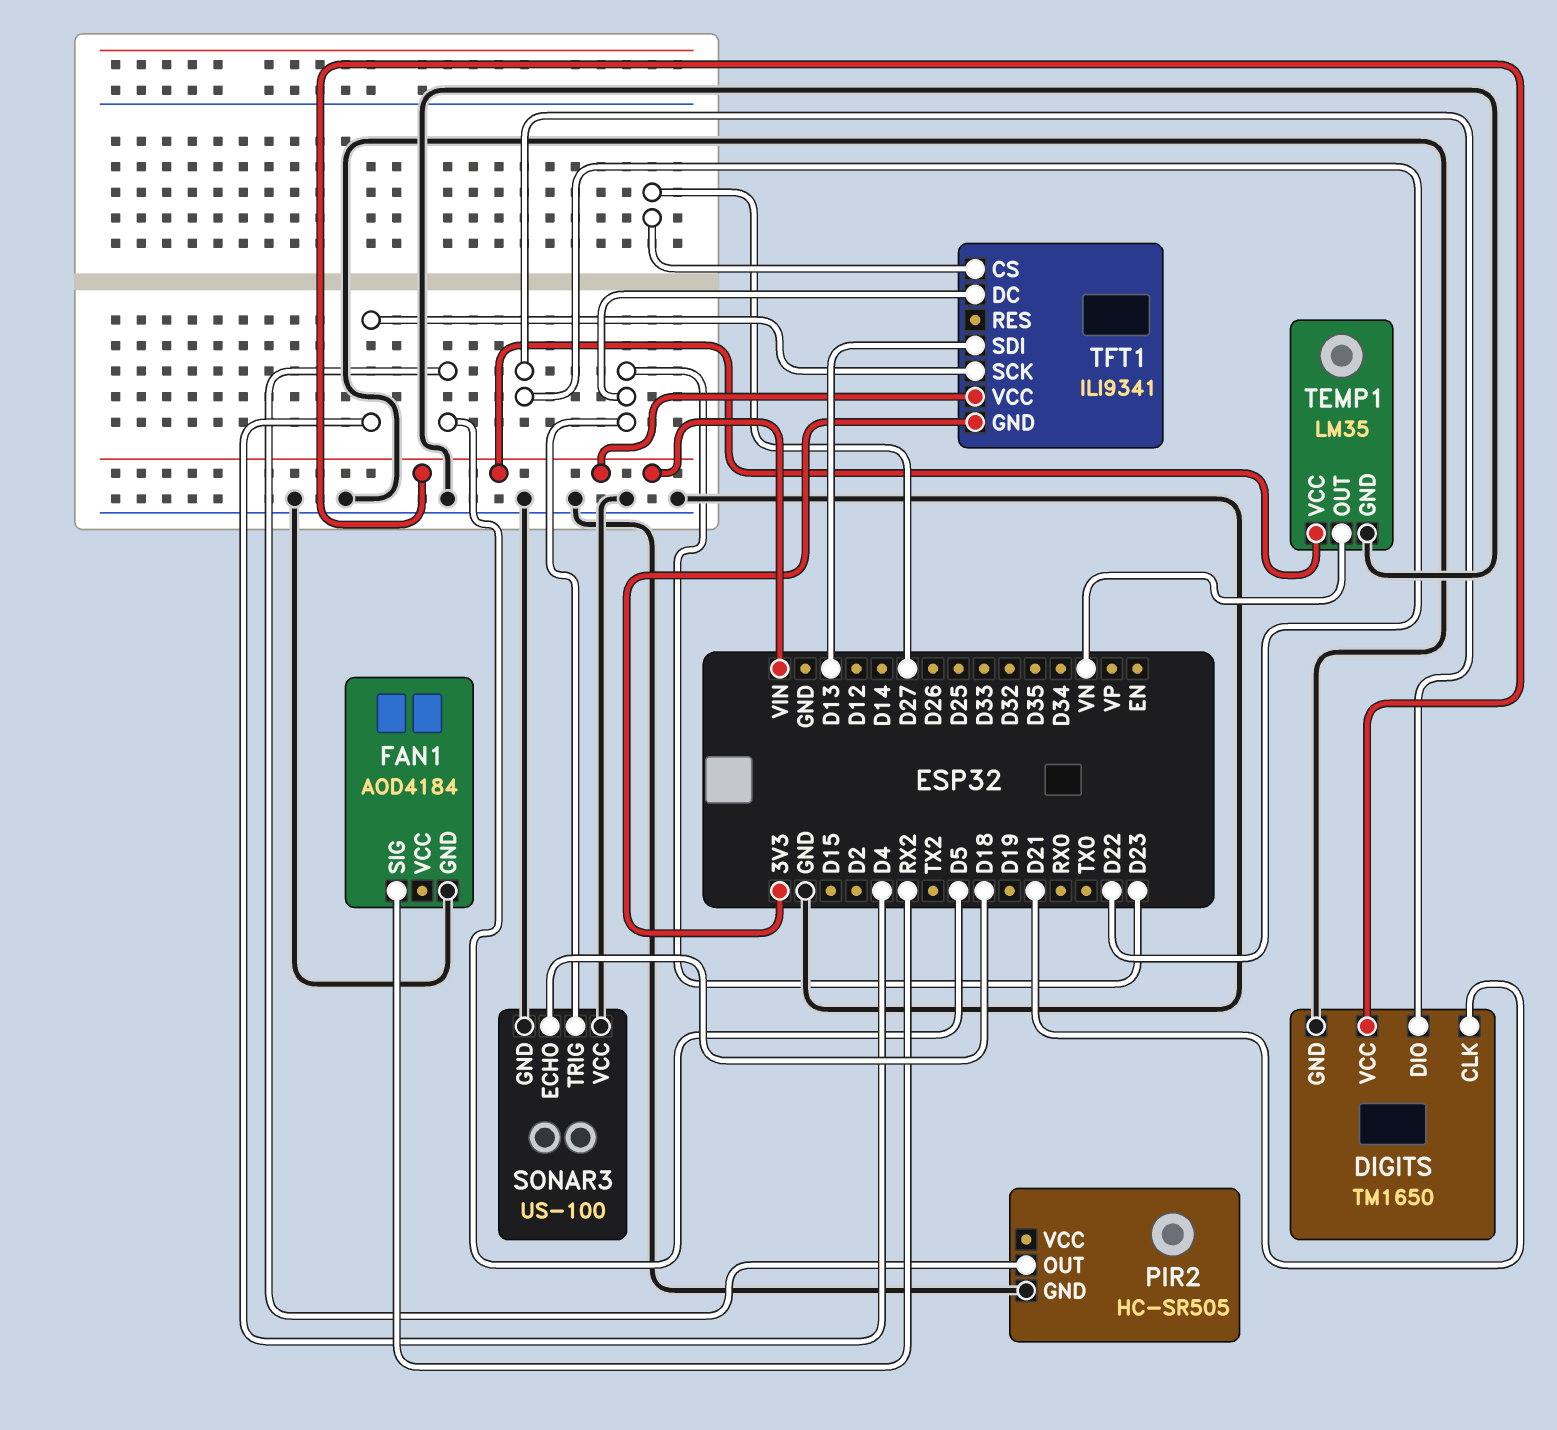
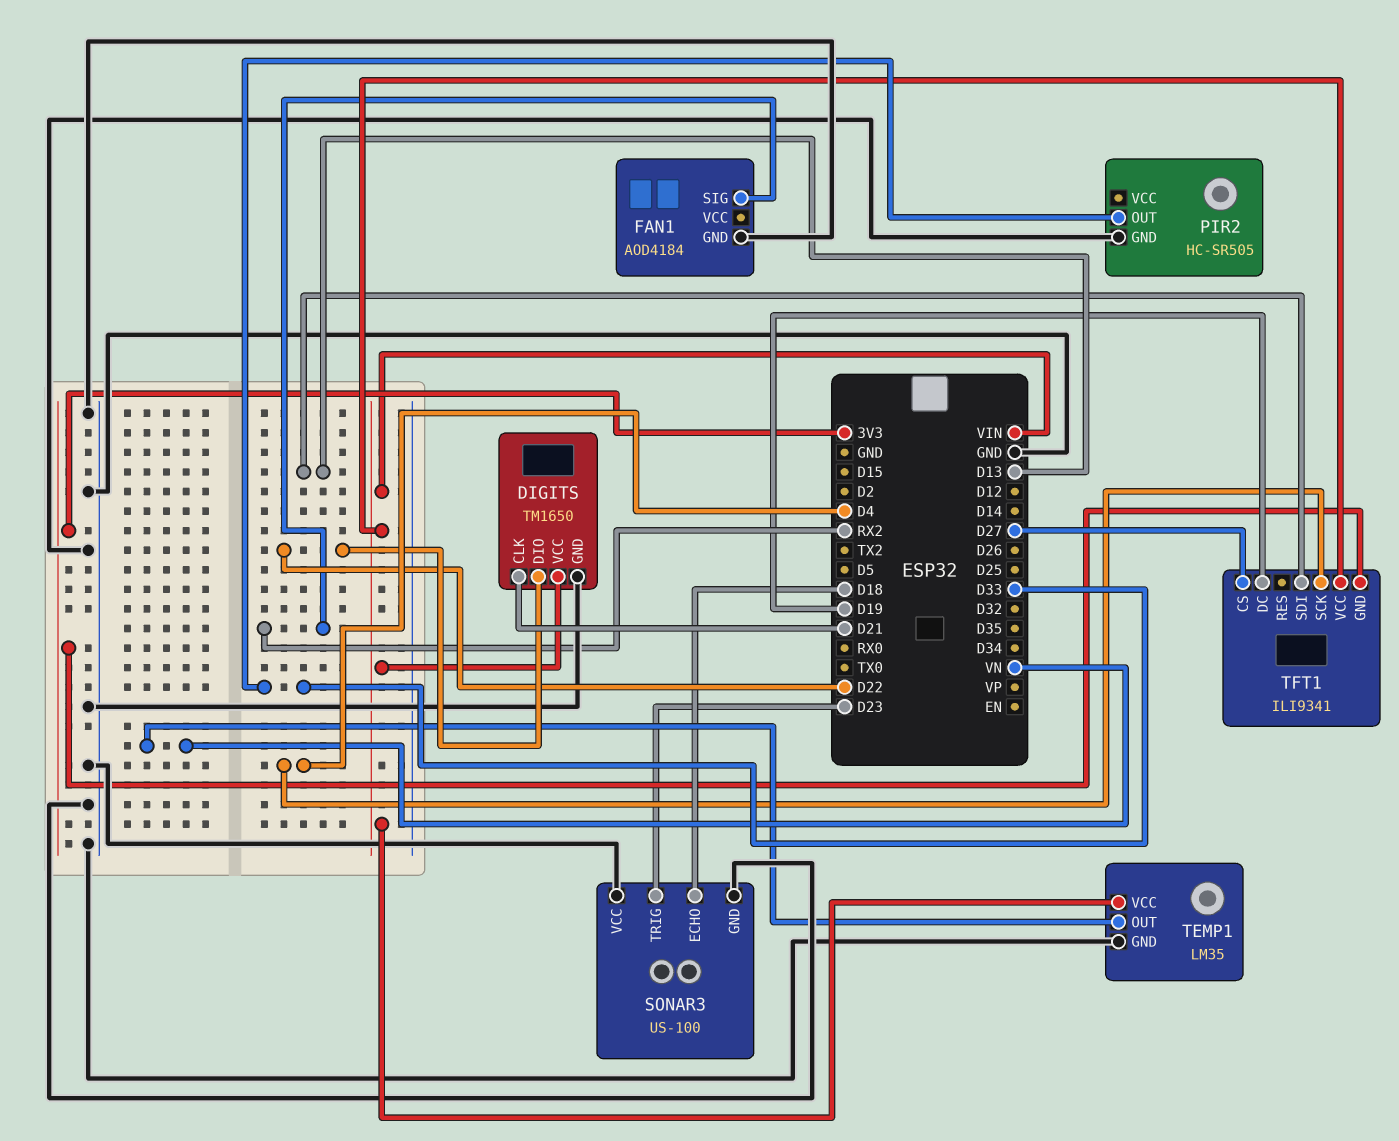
PIR2 pin OUT: D5 -> D33
TFT1 pin DC: D23 -> D19

